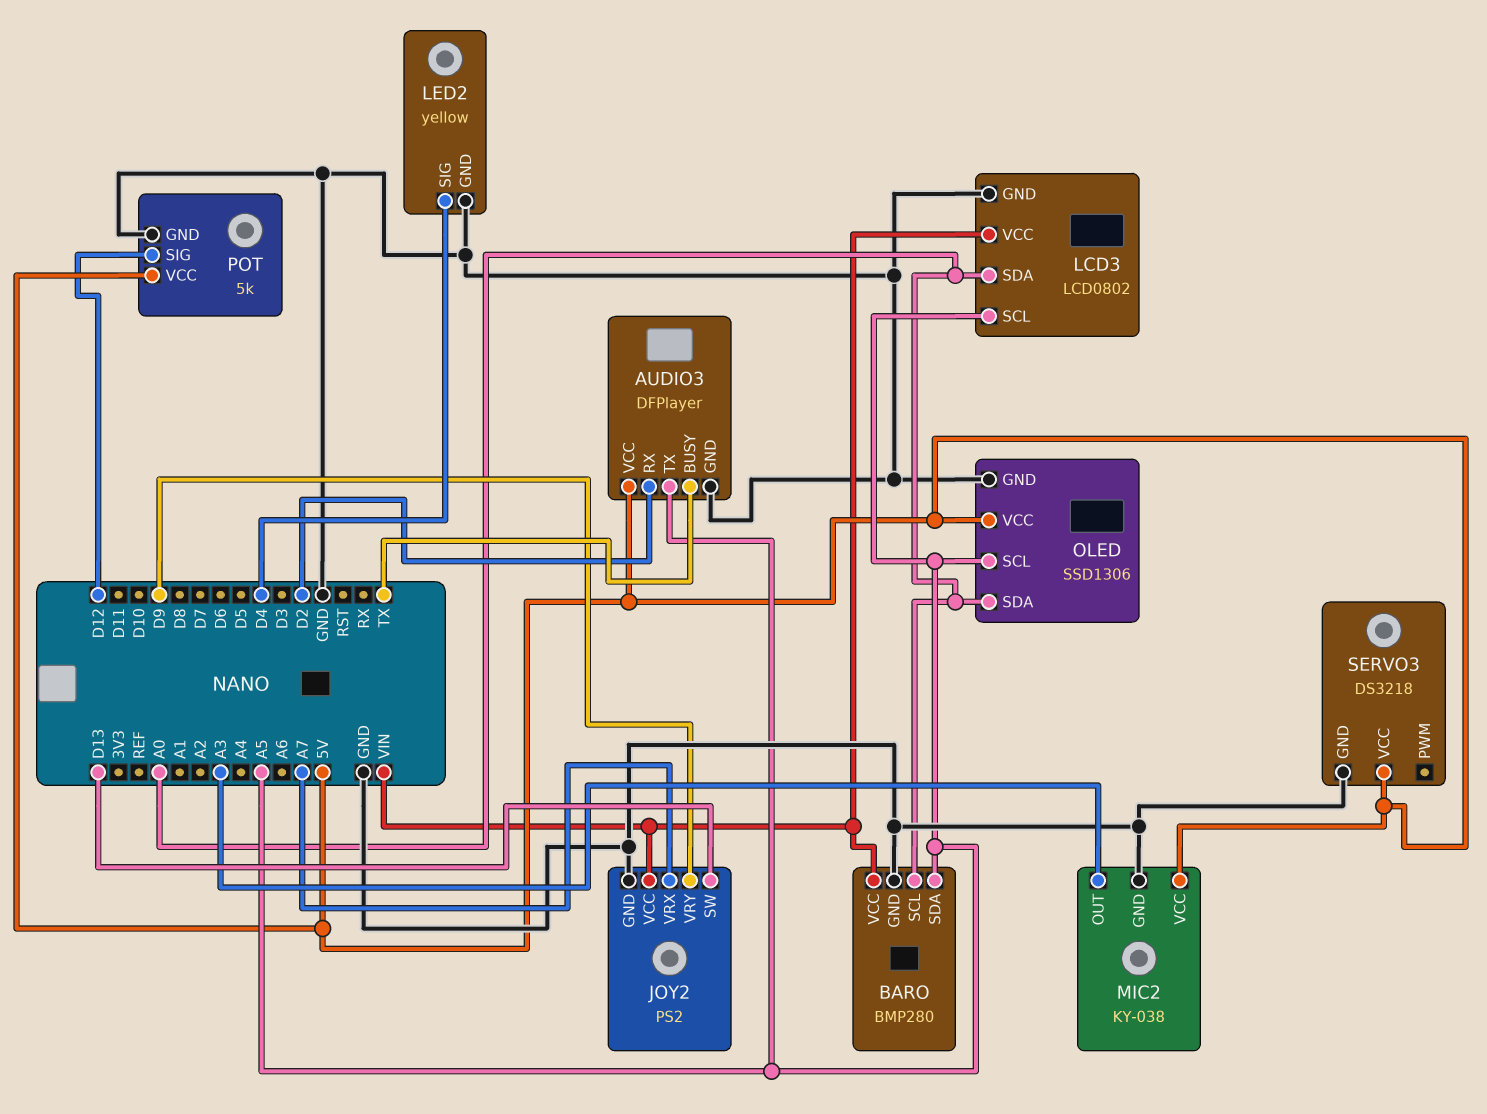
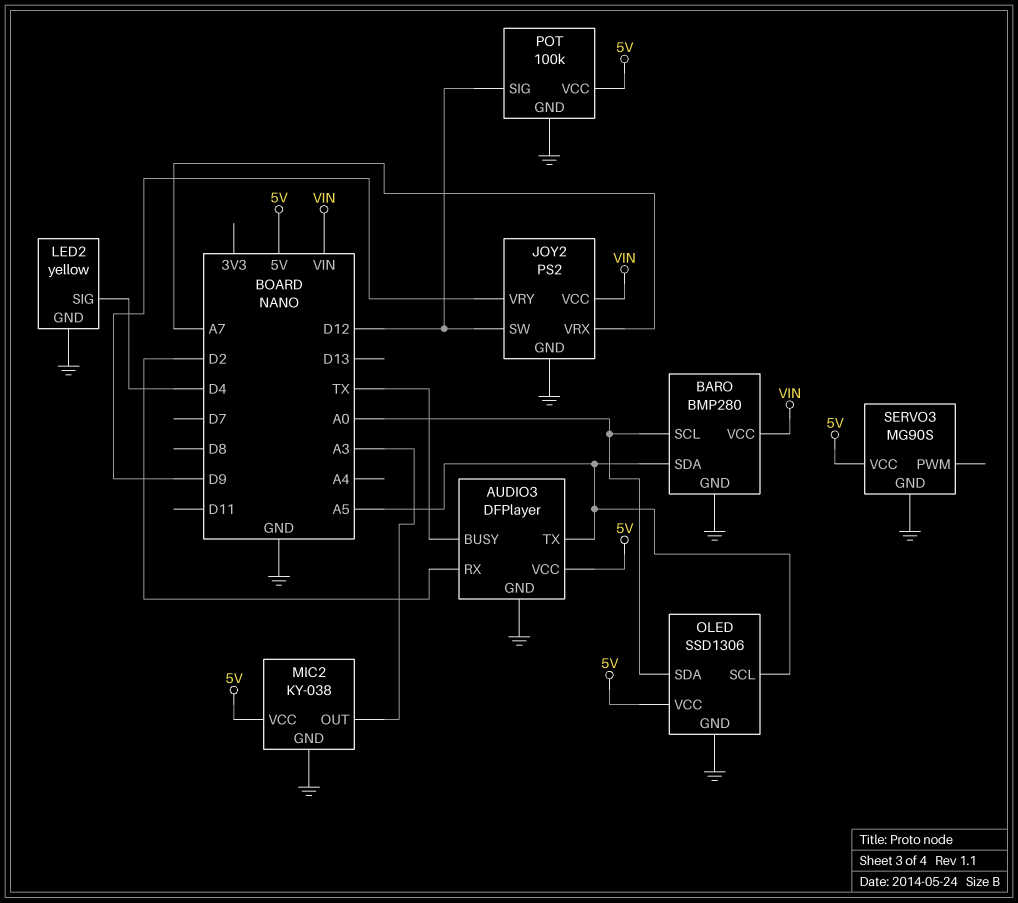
JOY2 pin SW: D13 -> D12
LCD3: LCD0802 -> none
LCD3 pin GND: GND -> none
LCD3 pin SCL: A5 -> none
LCD3 pin SDA: A0 -> none
LCD3 pin VCC: VIN -> none
POT: 5k -> 100k
SERVO3: DS3218 -> MG90S

